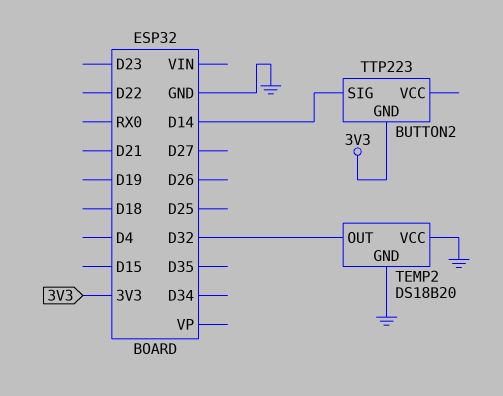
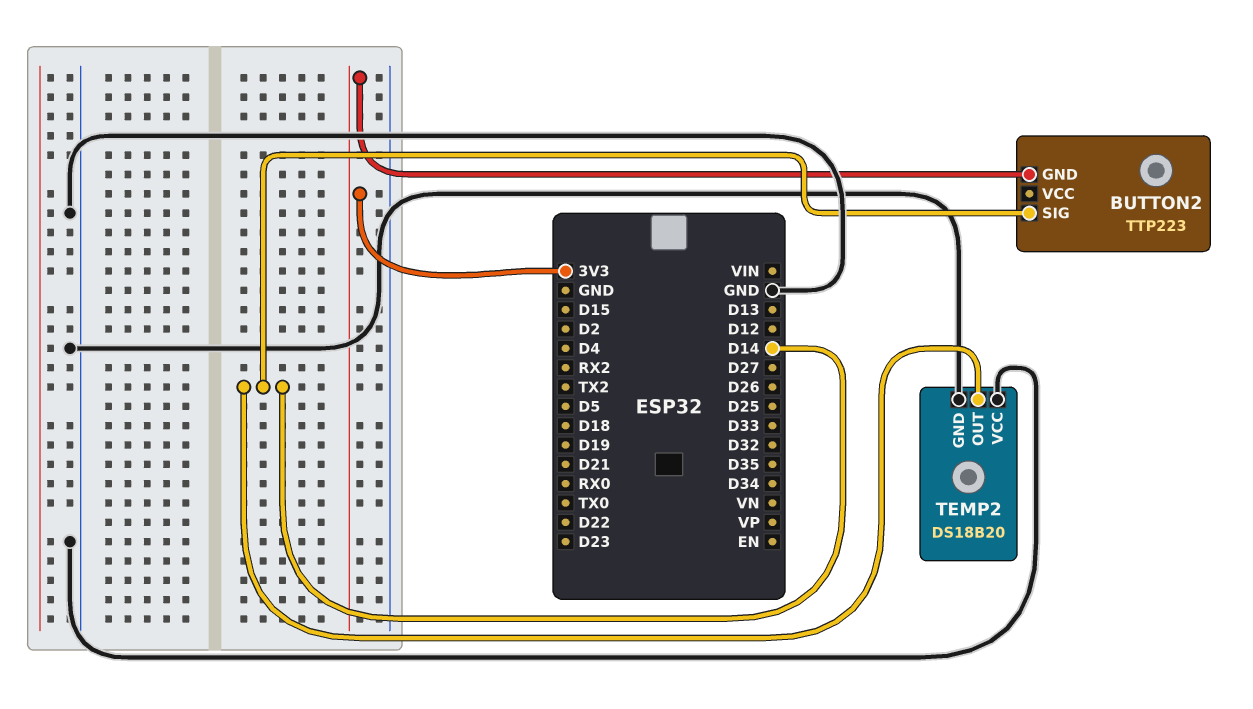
TEMP2 pin OUT: D32 -> D14

